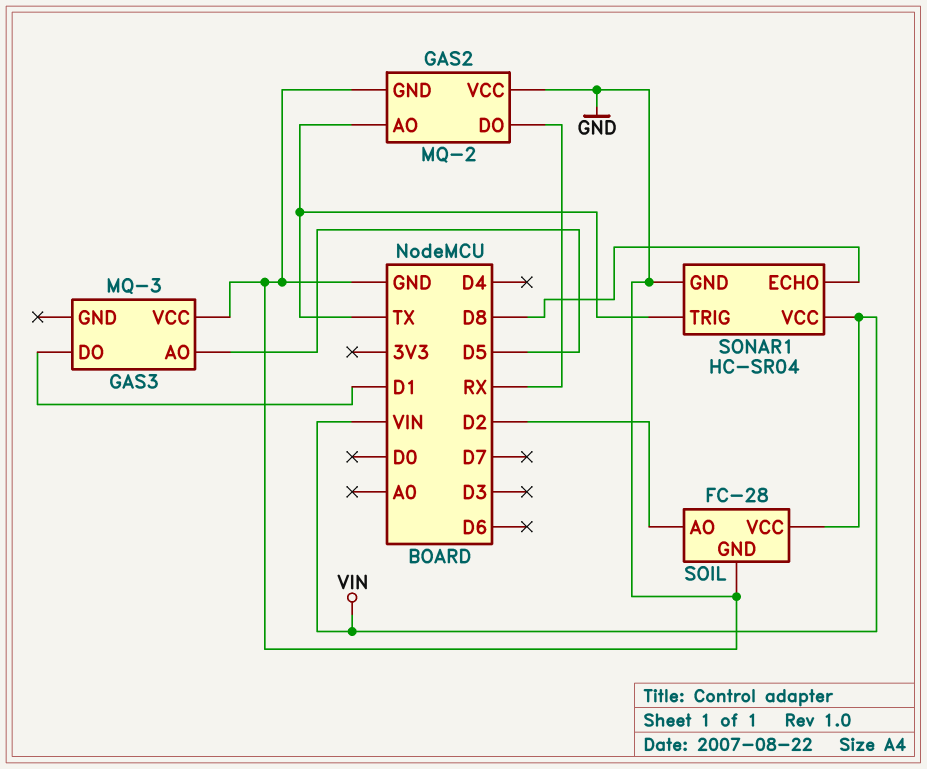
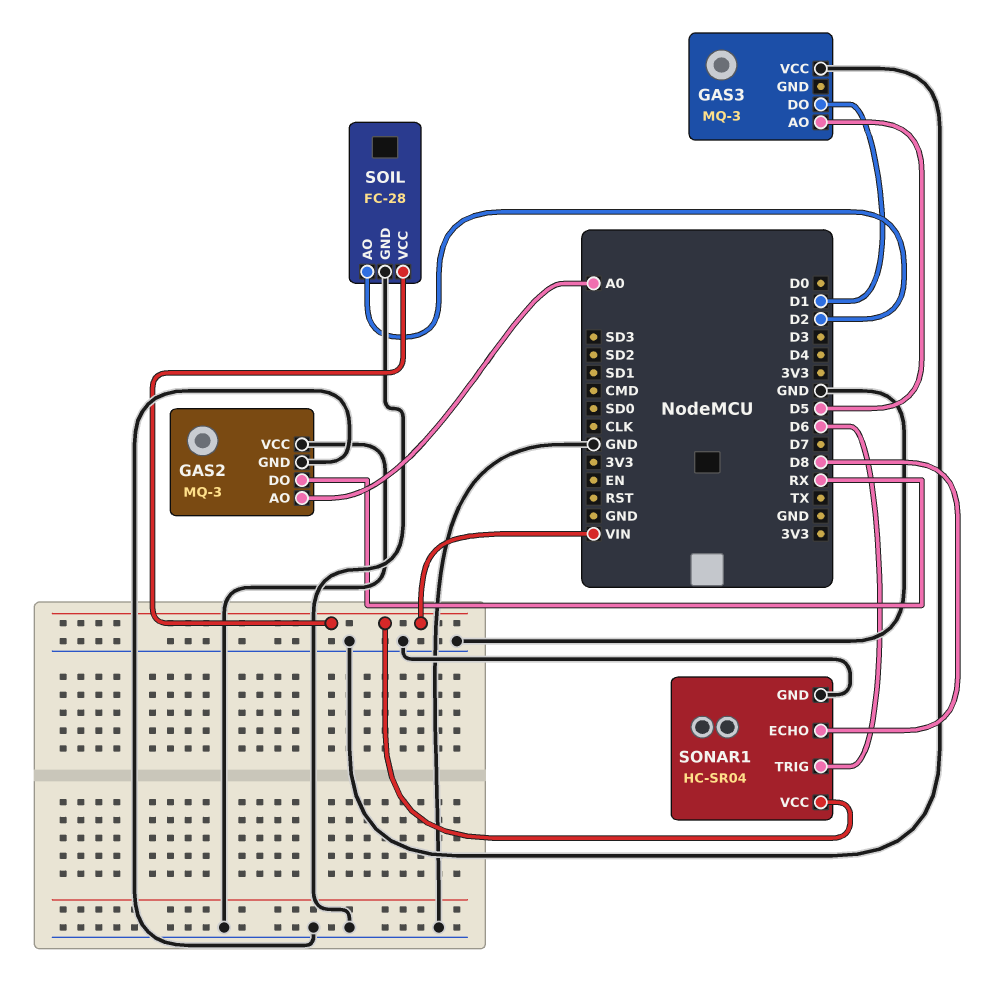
GAS2: MQ-2 -> MQ-3
GAS2 pin AO: TX -> A0
SONAR1 pin TRIG: TX -> D6

